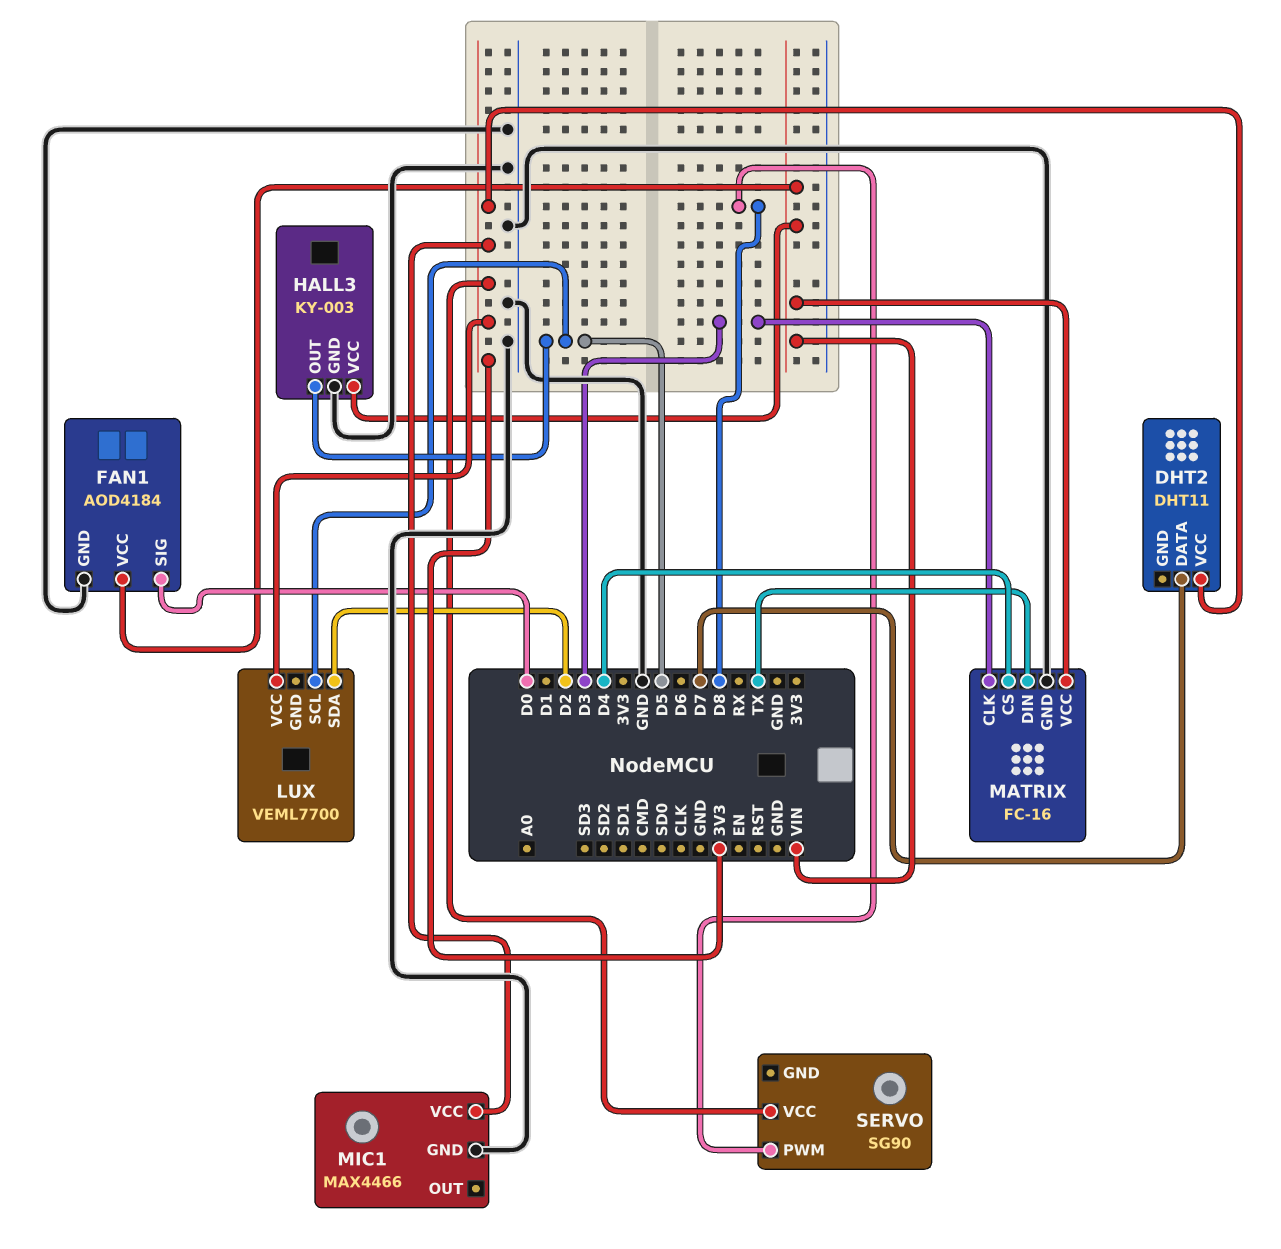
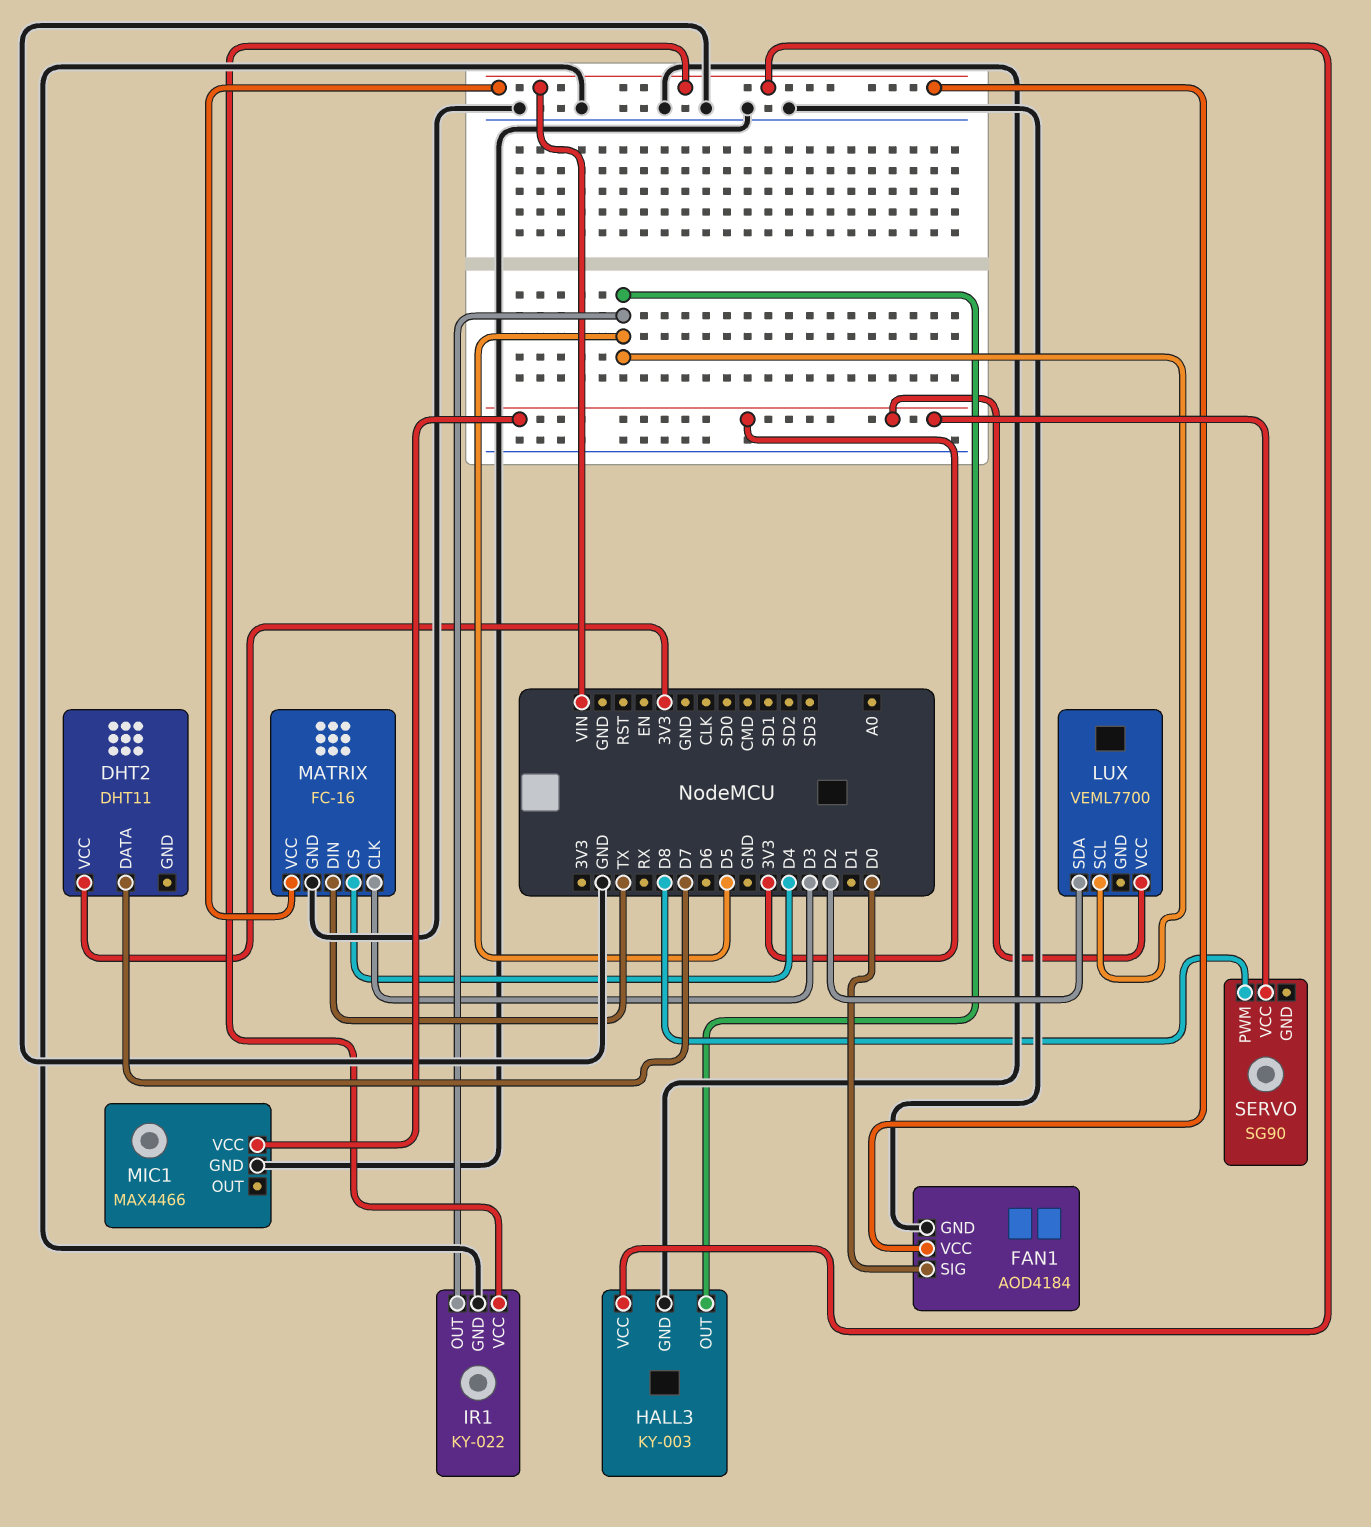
IR1: none -> KY-022
IR1 pin GND: none -> GND
IR1 pin OUT: none -> D5
IR1 pin VCC: none -> VIN

